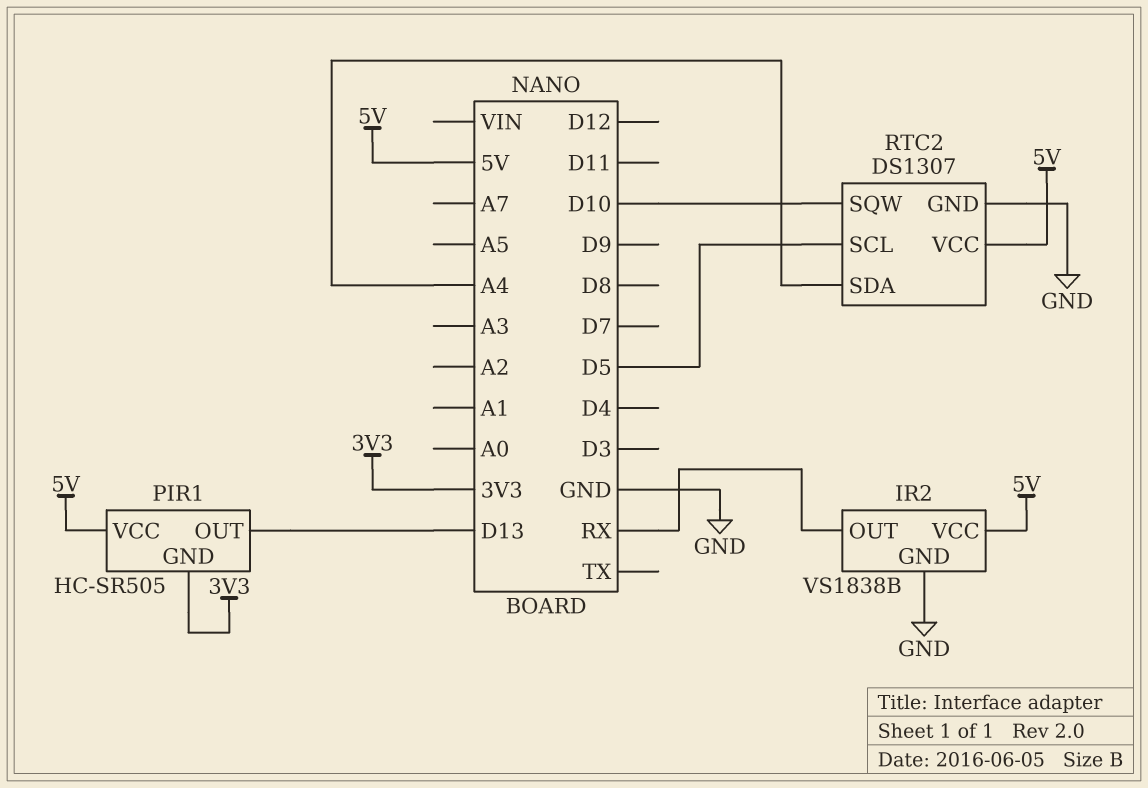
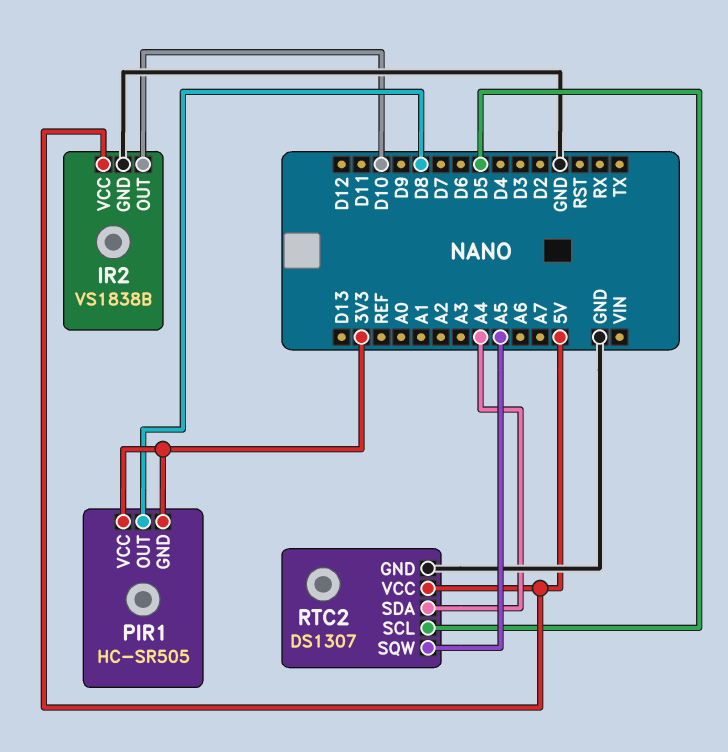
IR2 pin OUT: RX -> D10
PIR1 pin OUT: D13 -> D8
PIR1 pin VCC: 5V -> 3V3
RTC2 pin SQW: D10 -> A5

